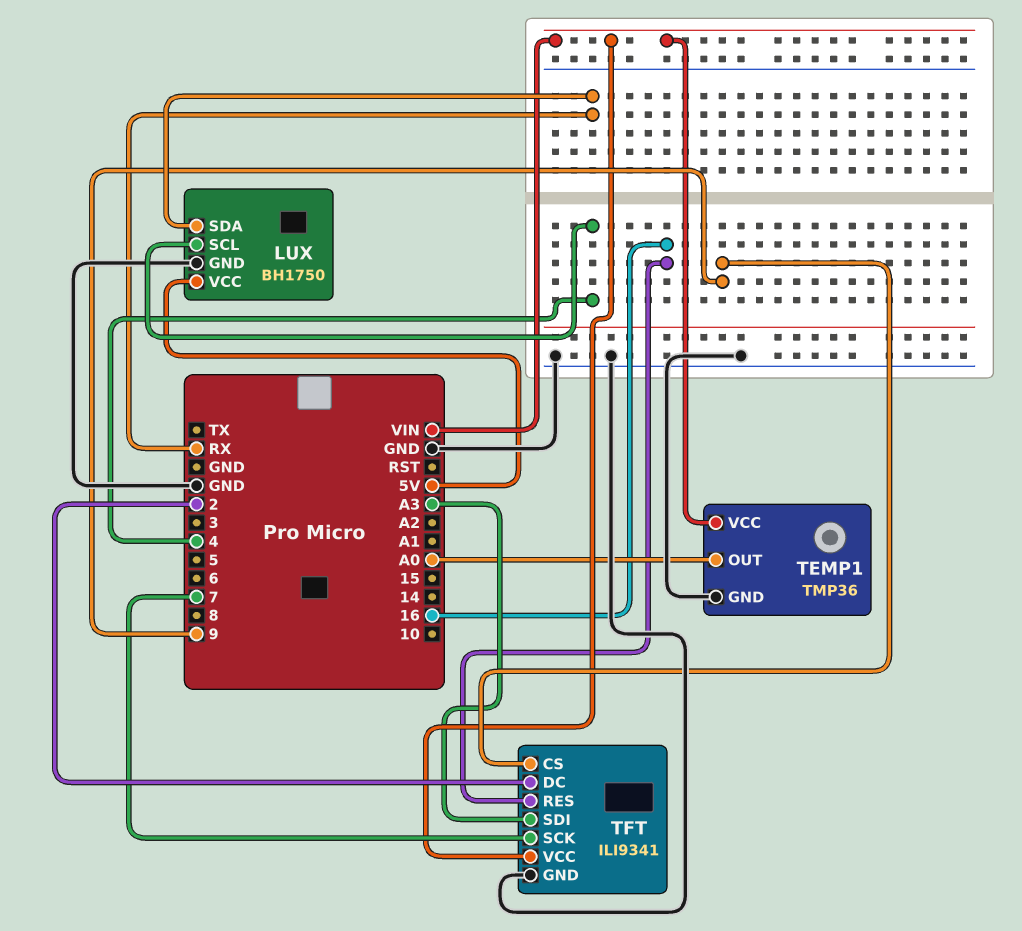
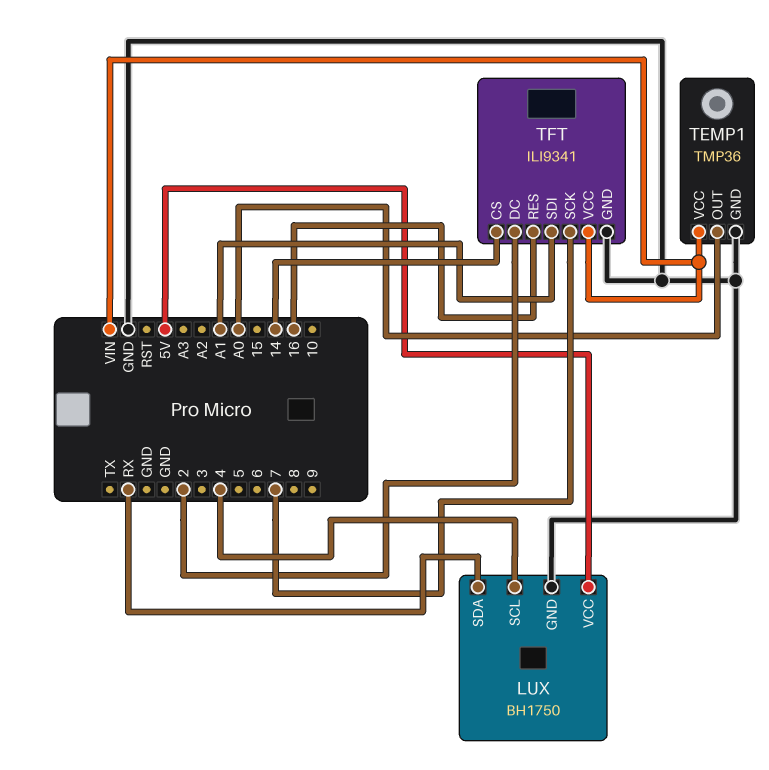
TFT pin CS: 9 -> 14
TFT pin SDI: A3 -> A1

